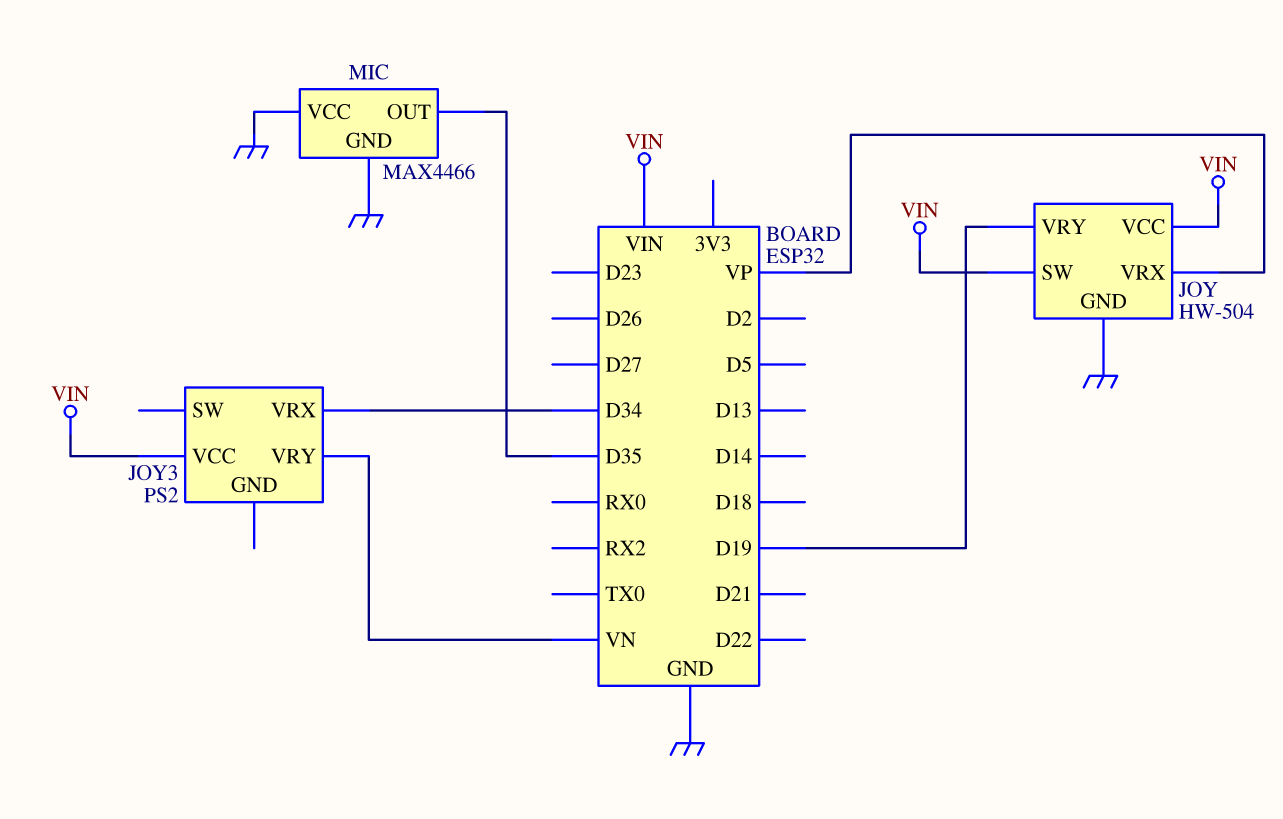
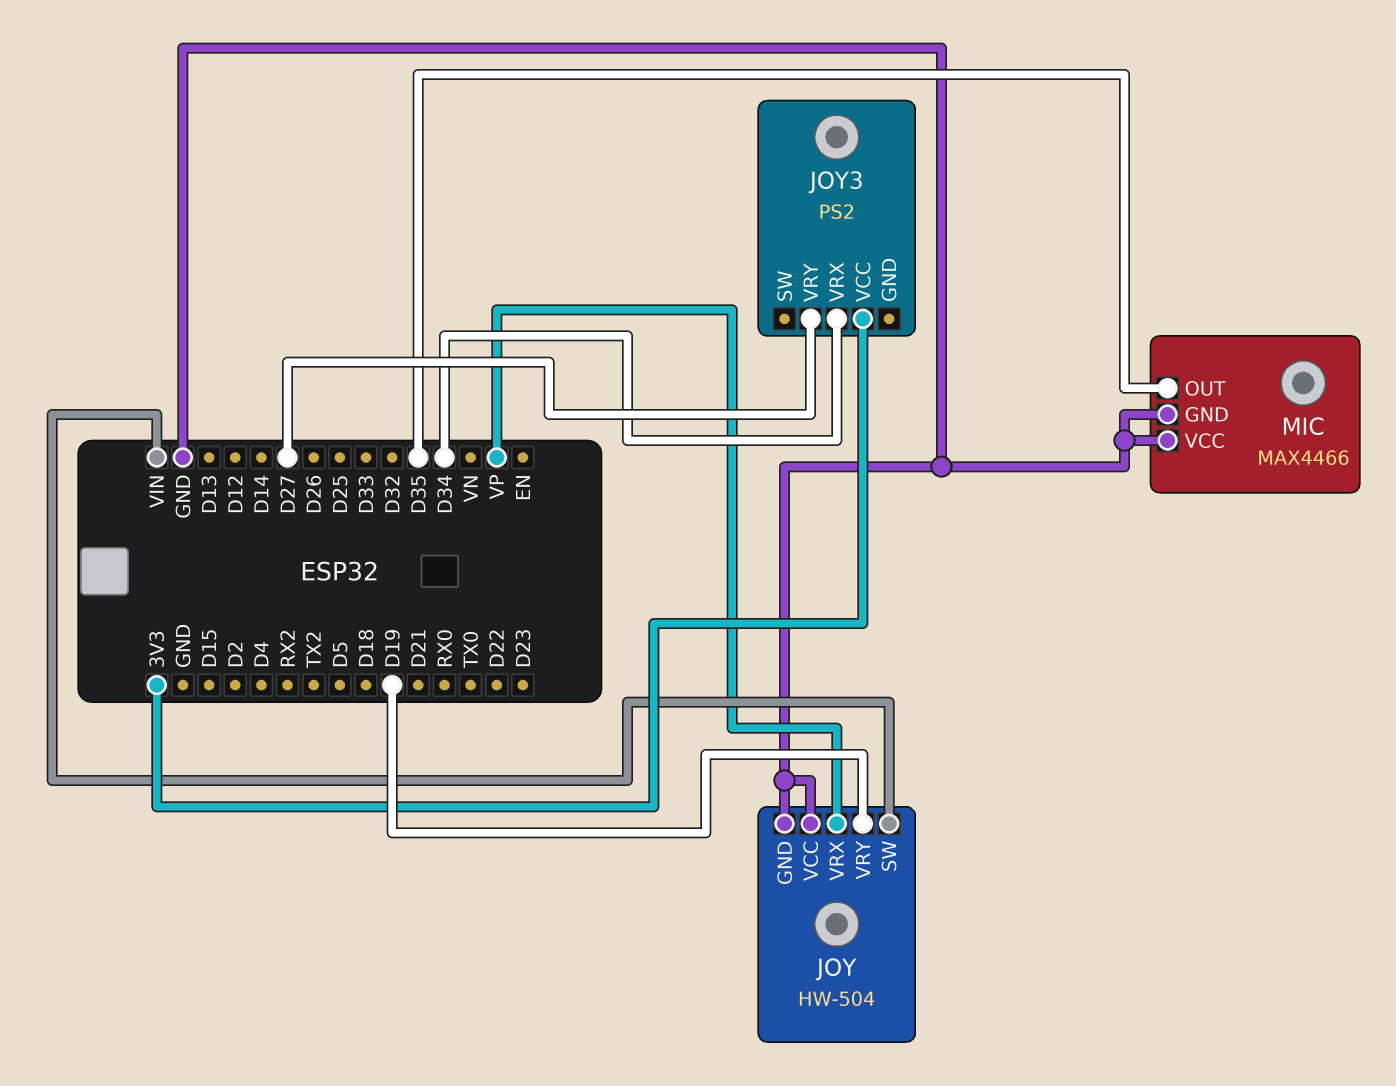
JOY pin VCC: VIN -> GND
JOY3 pin VCC: VIN -> 3V3
JOY3 pin VRY: VN -> D27

